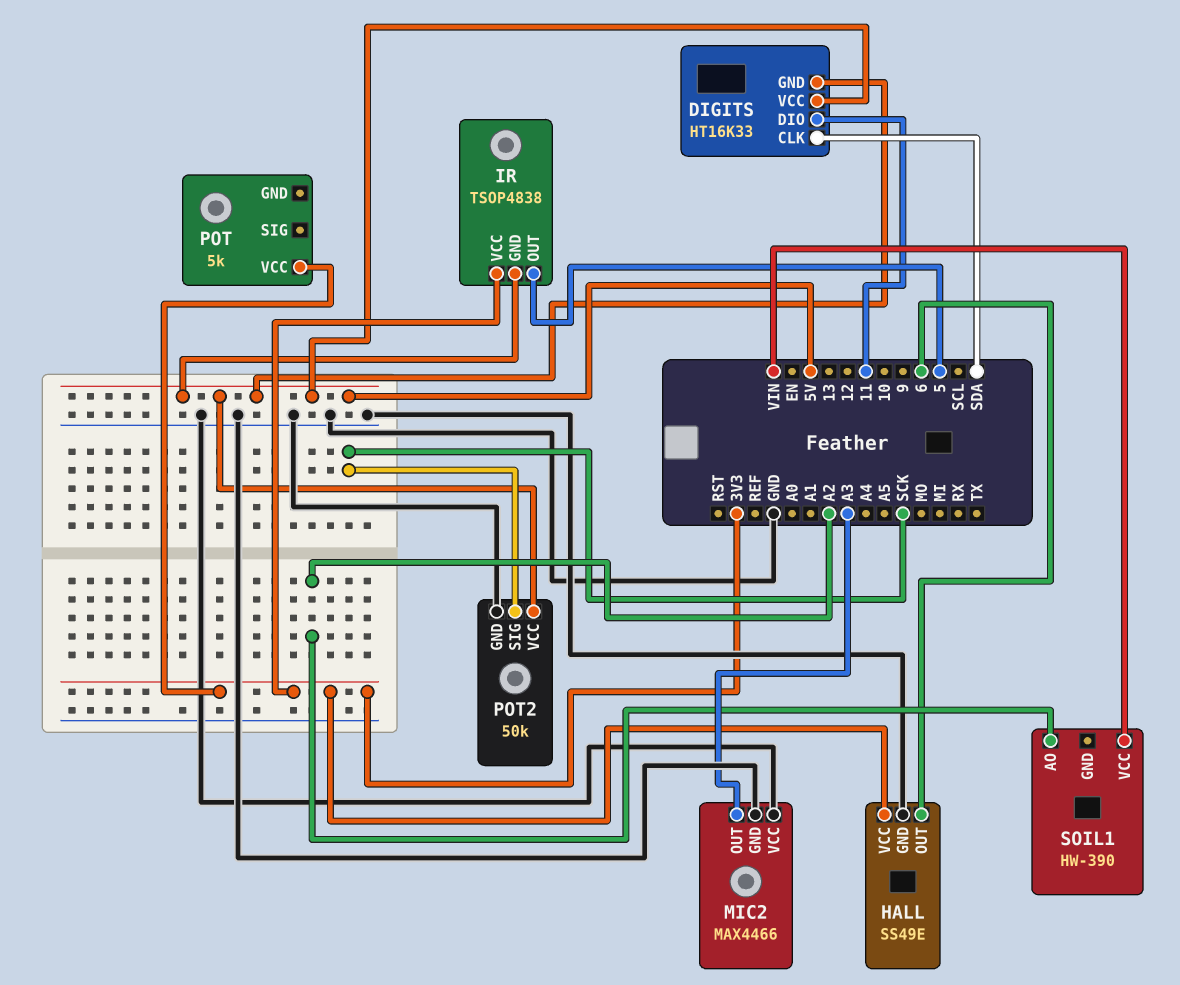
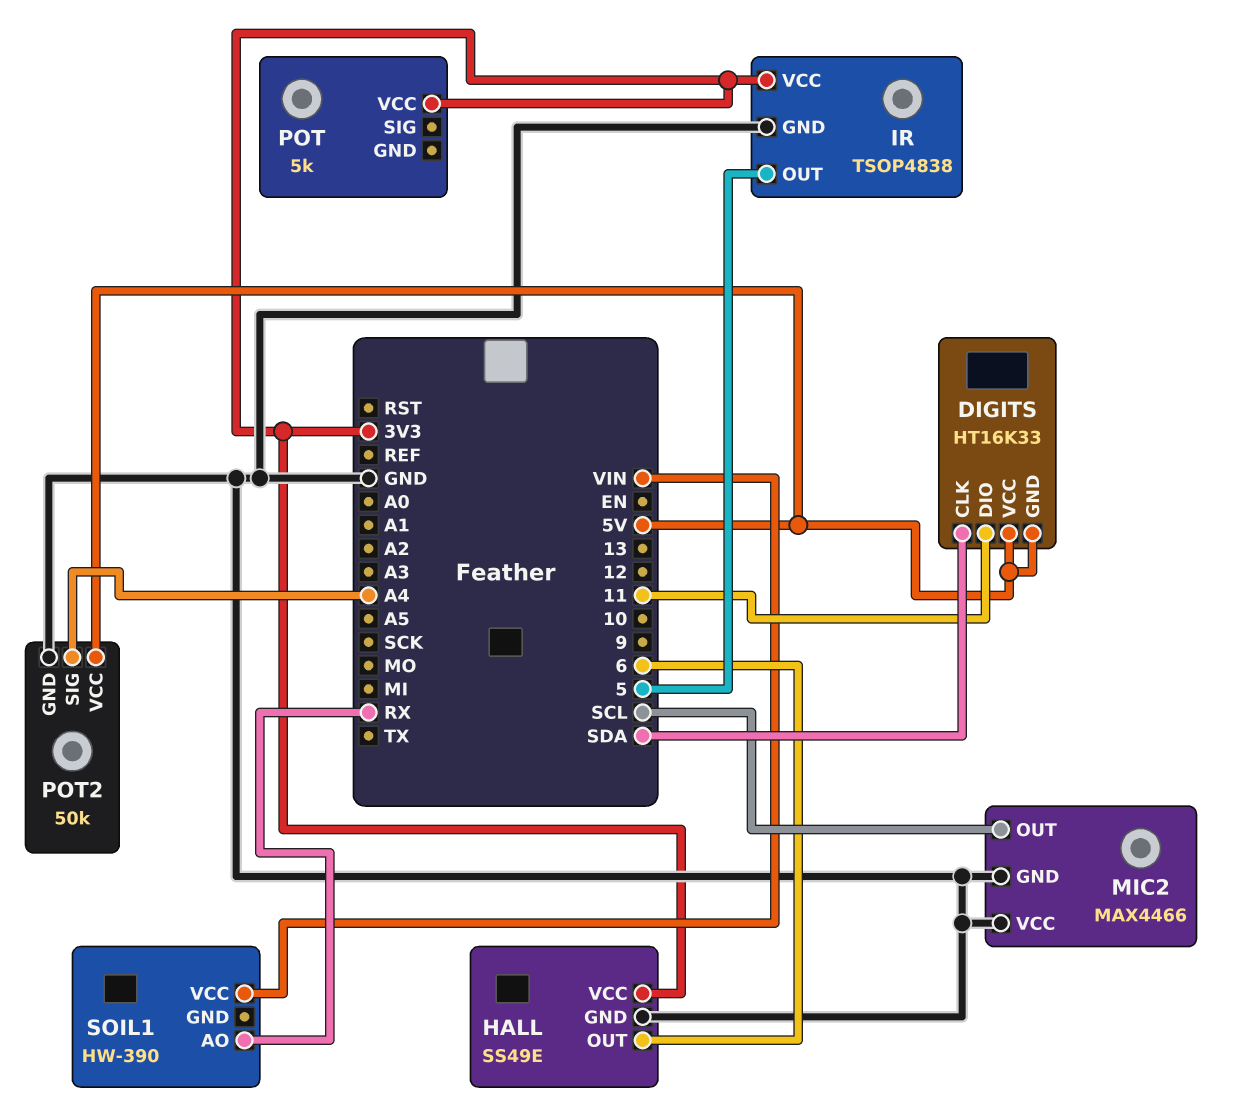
IR pin GND: 5V -> GND
MIC2 pin OUT: A3 -> SCL
POT2 pin SIG: SCK -> A4
SOIL1 pin AO: A2 -> RX

